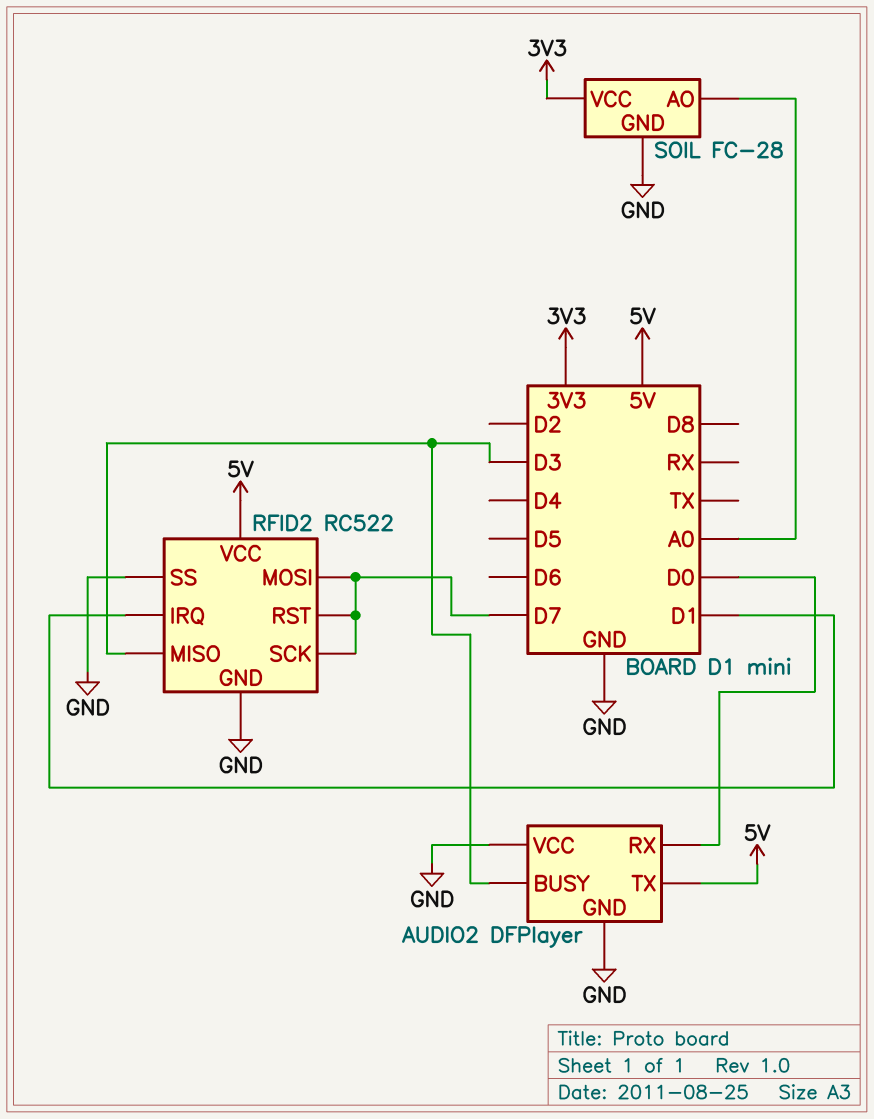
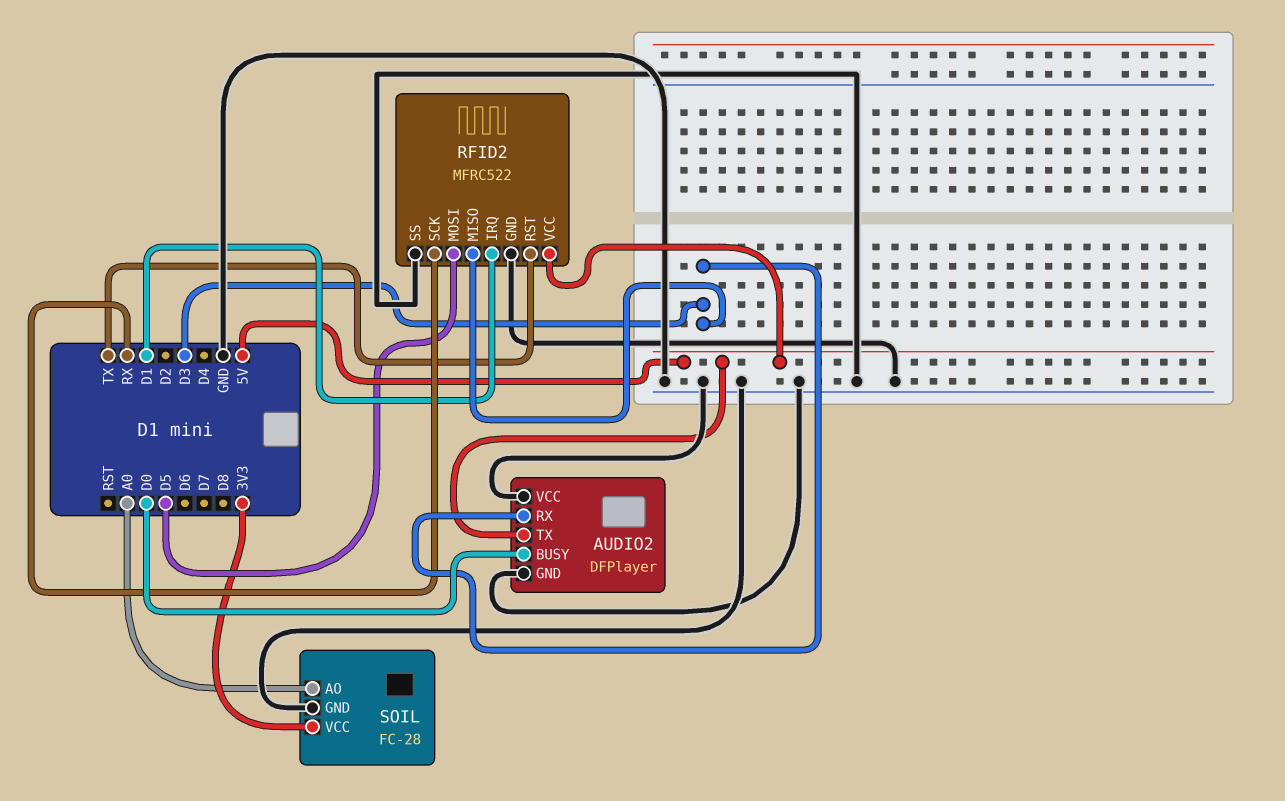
AUDIO2 pin BUSY: D3 -> D0
AUDIO2 pin RX: D0 -> D3
RFID2: RC522 -> MFRC522
RFID2 pin MOSI: D7 -> D5
RFID2 pin RST: D7 -> TX
RFID2 pin SCK: D7 -> RX

